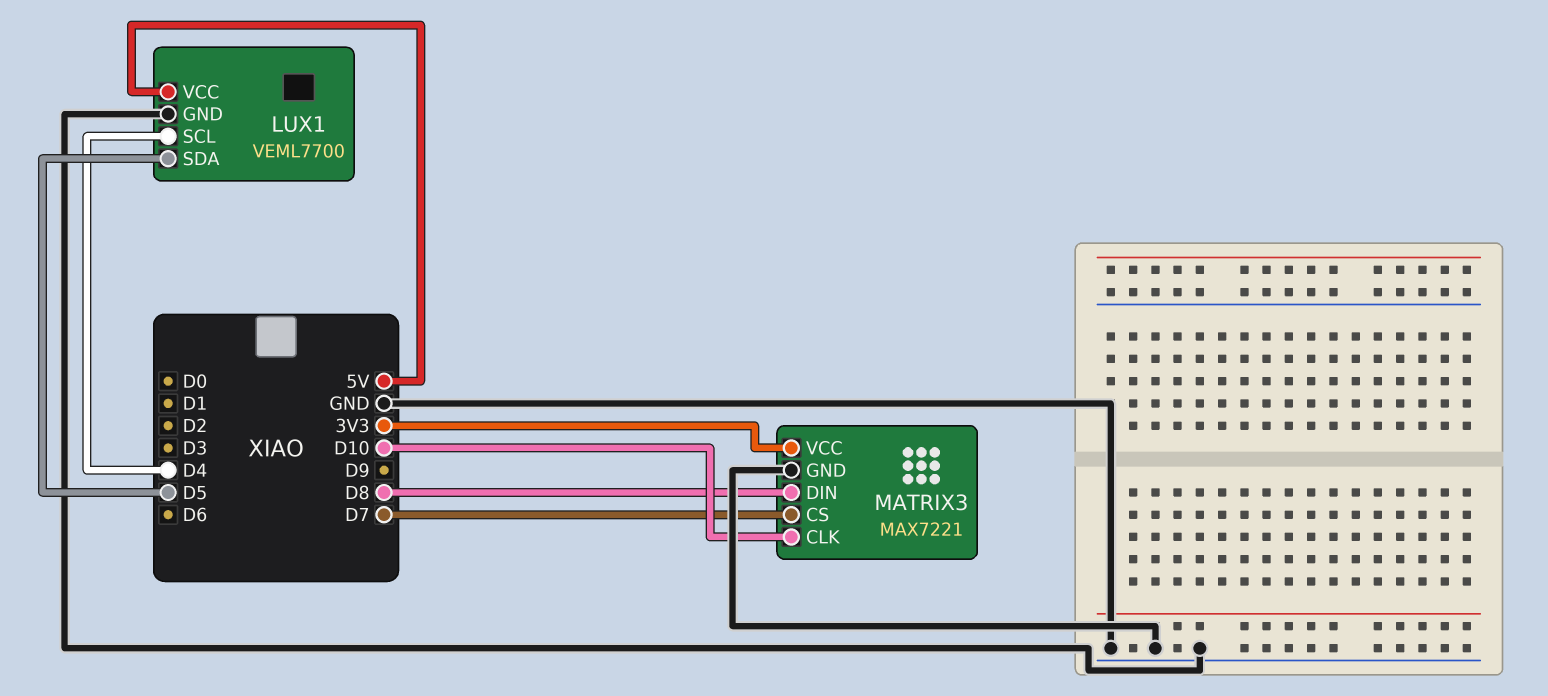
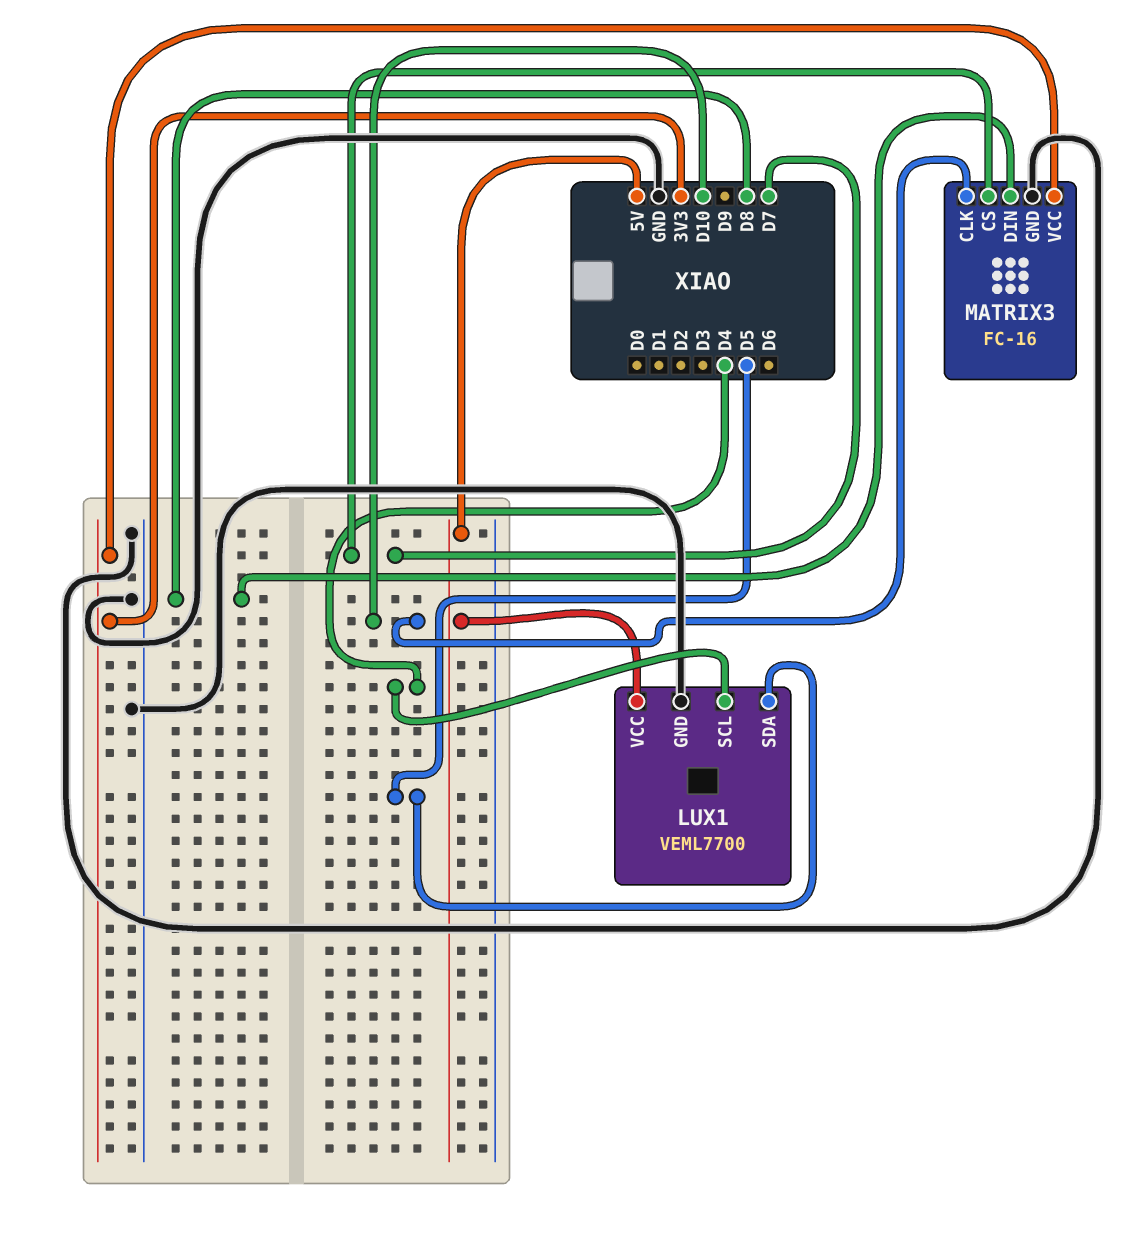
MATRIX3: MAX7221 -> FC-16

